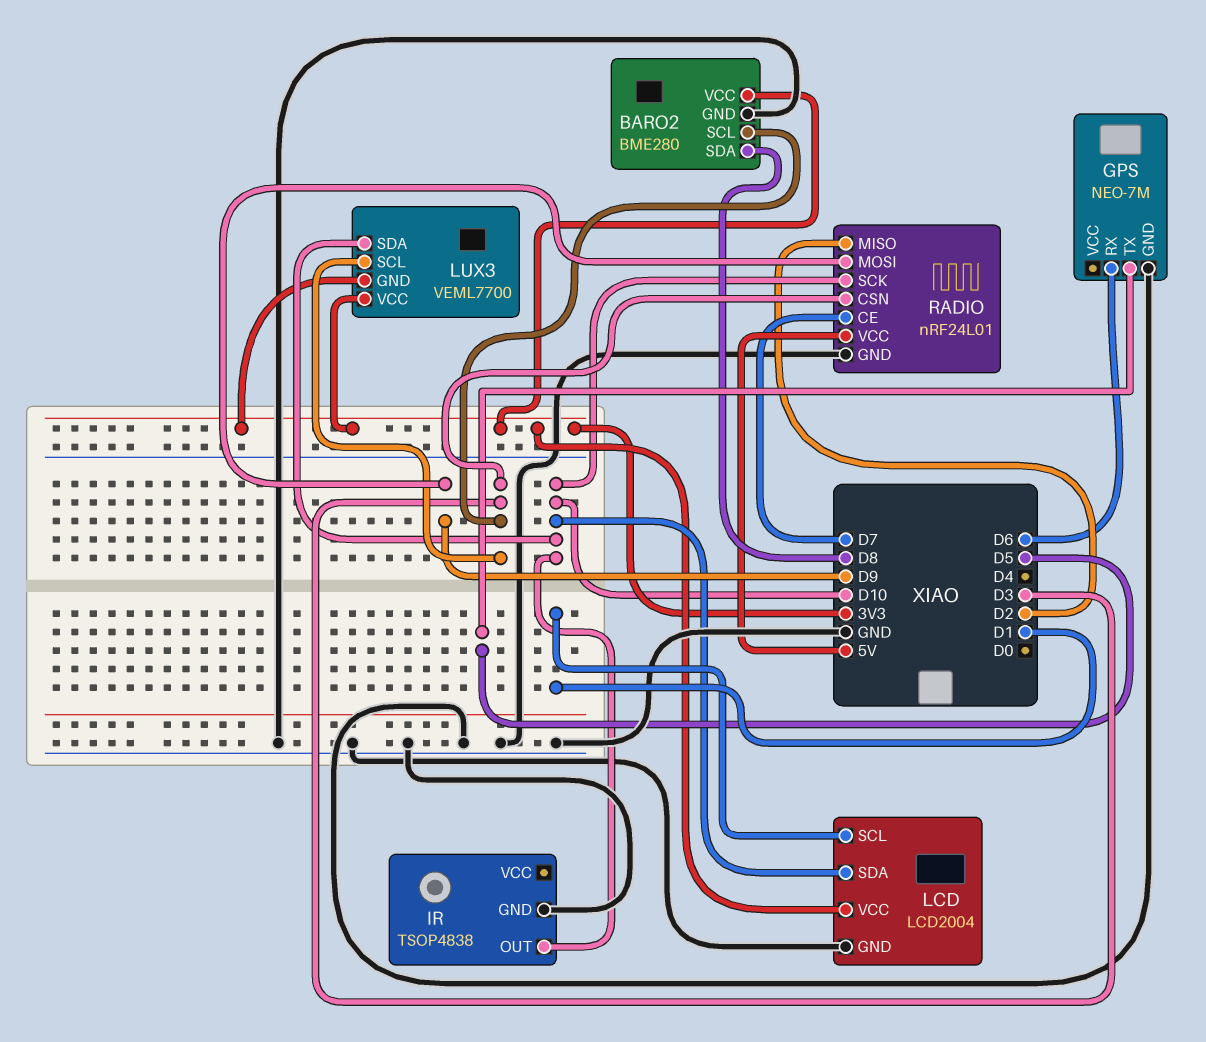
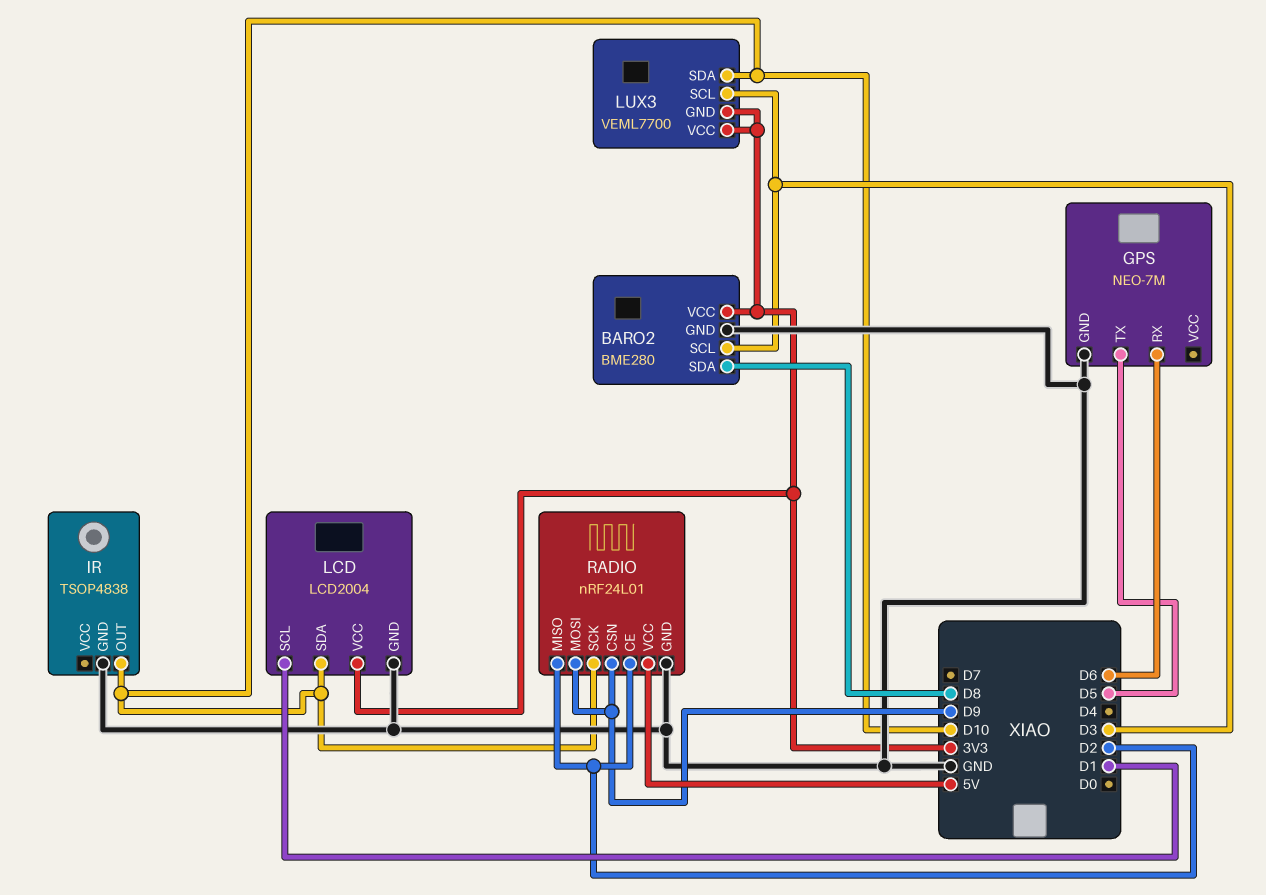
RADIO pin CE: D7 -> D2
RADIO pin CSN: D3 -> D9

